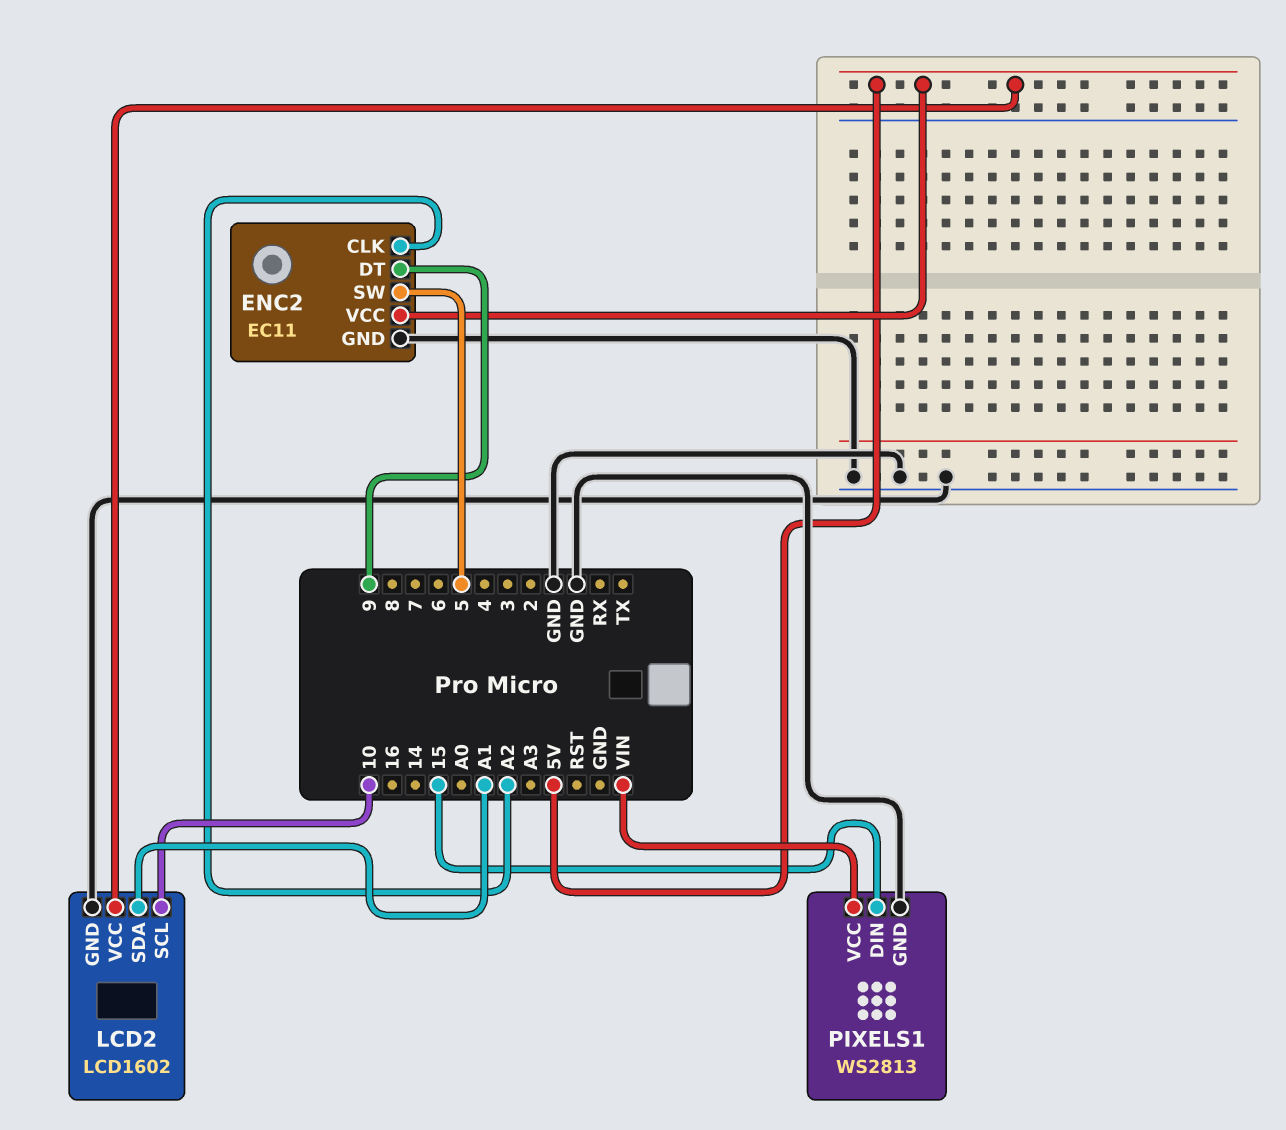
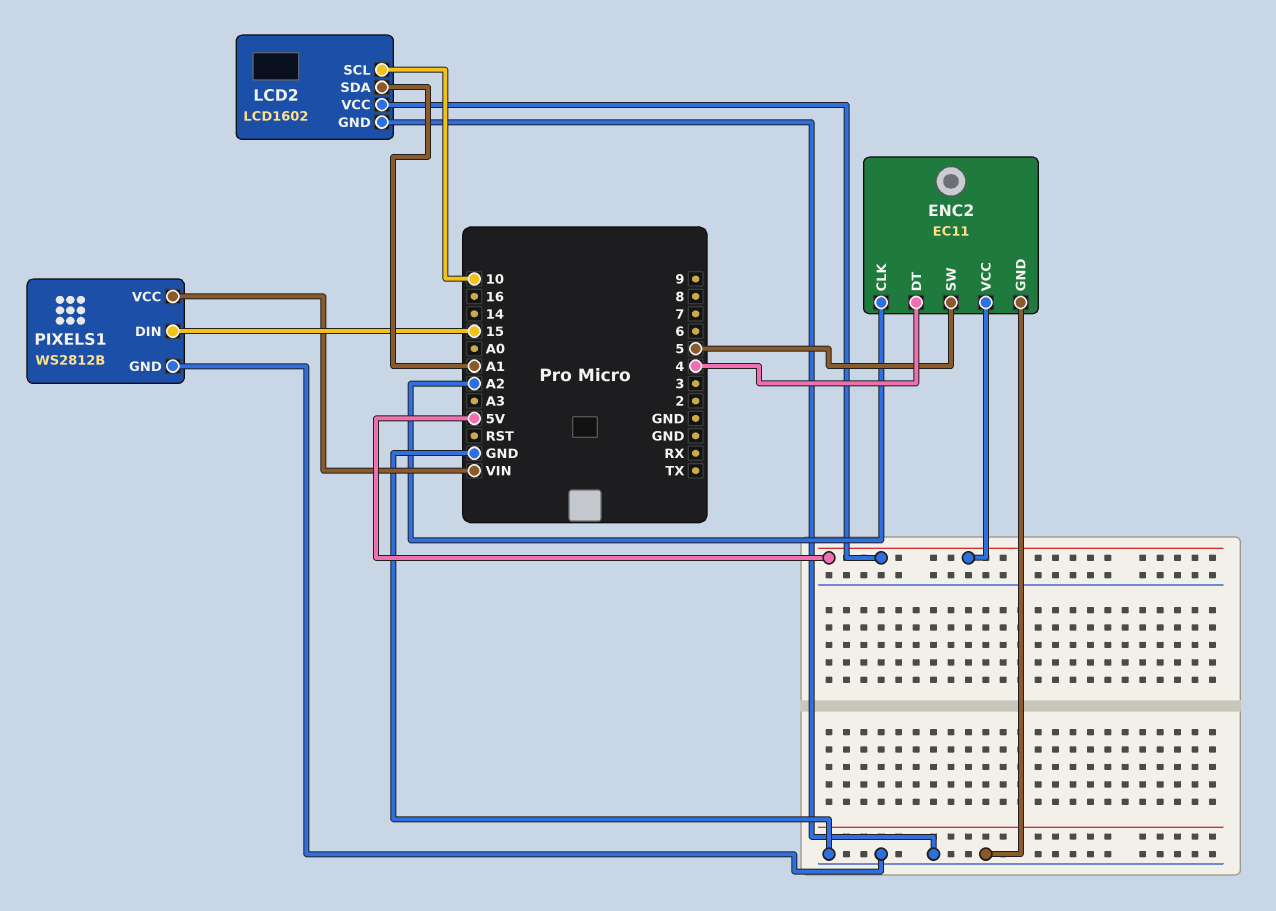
ENC2 pin DT: 9 -> 4
PIXELS1: WS2813 -> WS2812B

